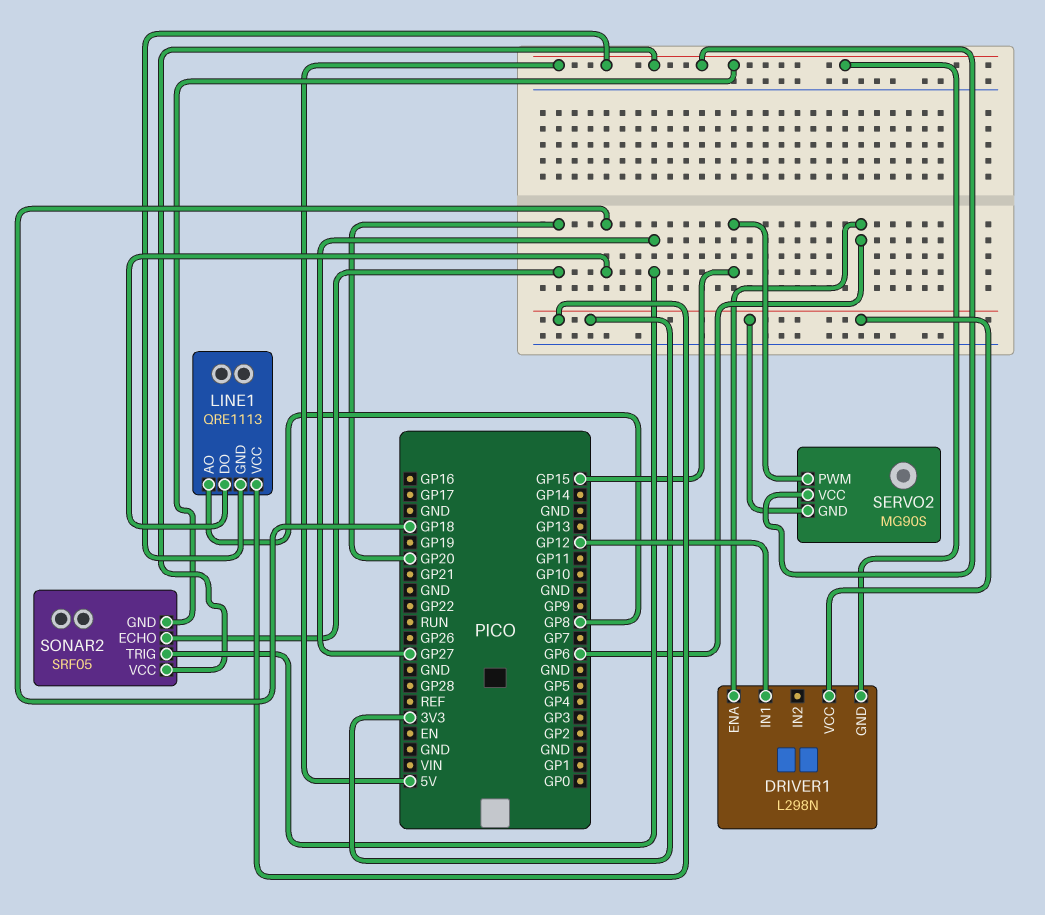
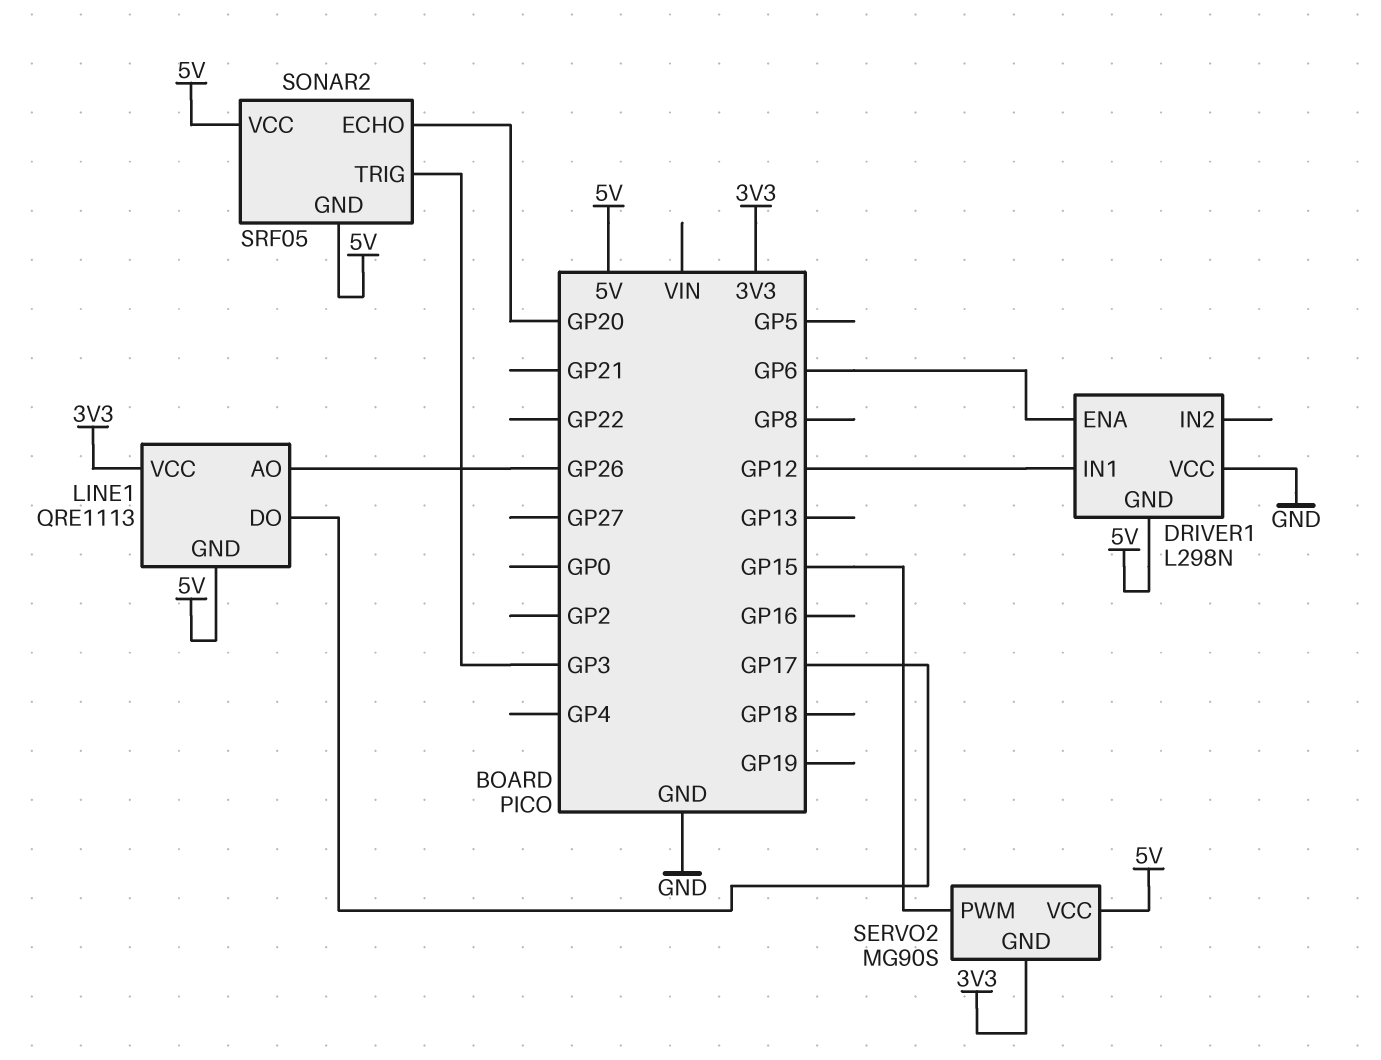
DRIVER1 pin VCC: 3V3 -> GND
LINE1 pin AO: GP8 -> GP26
LINE1 pin DO: GP18 -> GP17
SONAR2 pin TRIG: GP27 -> GP3

